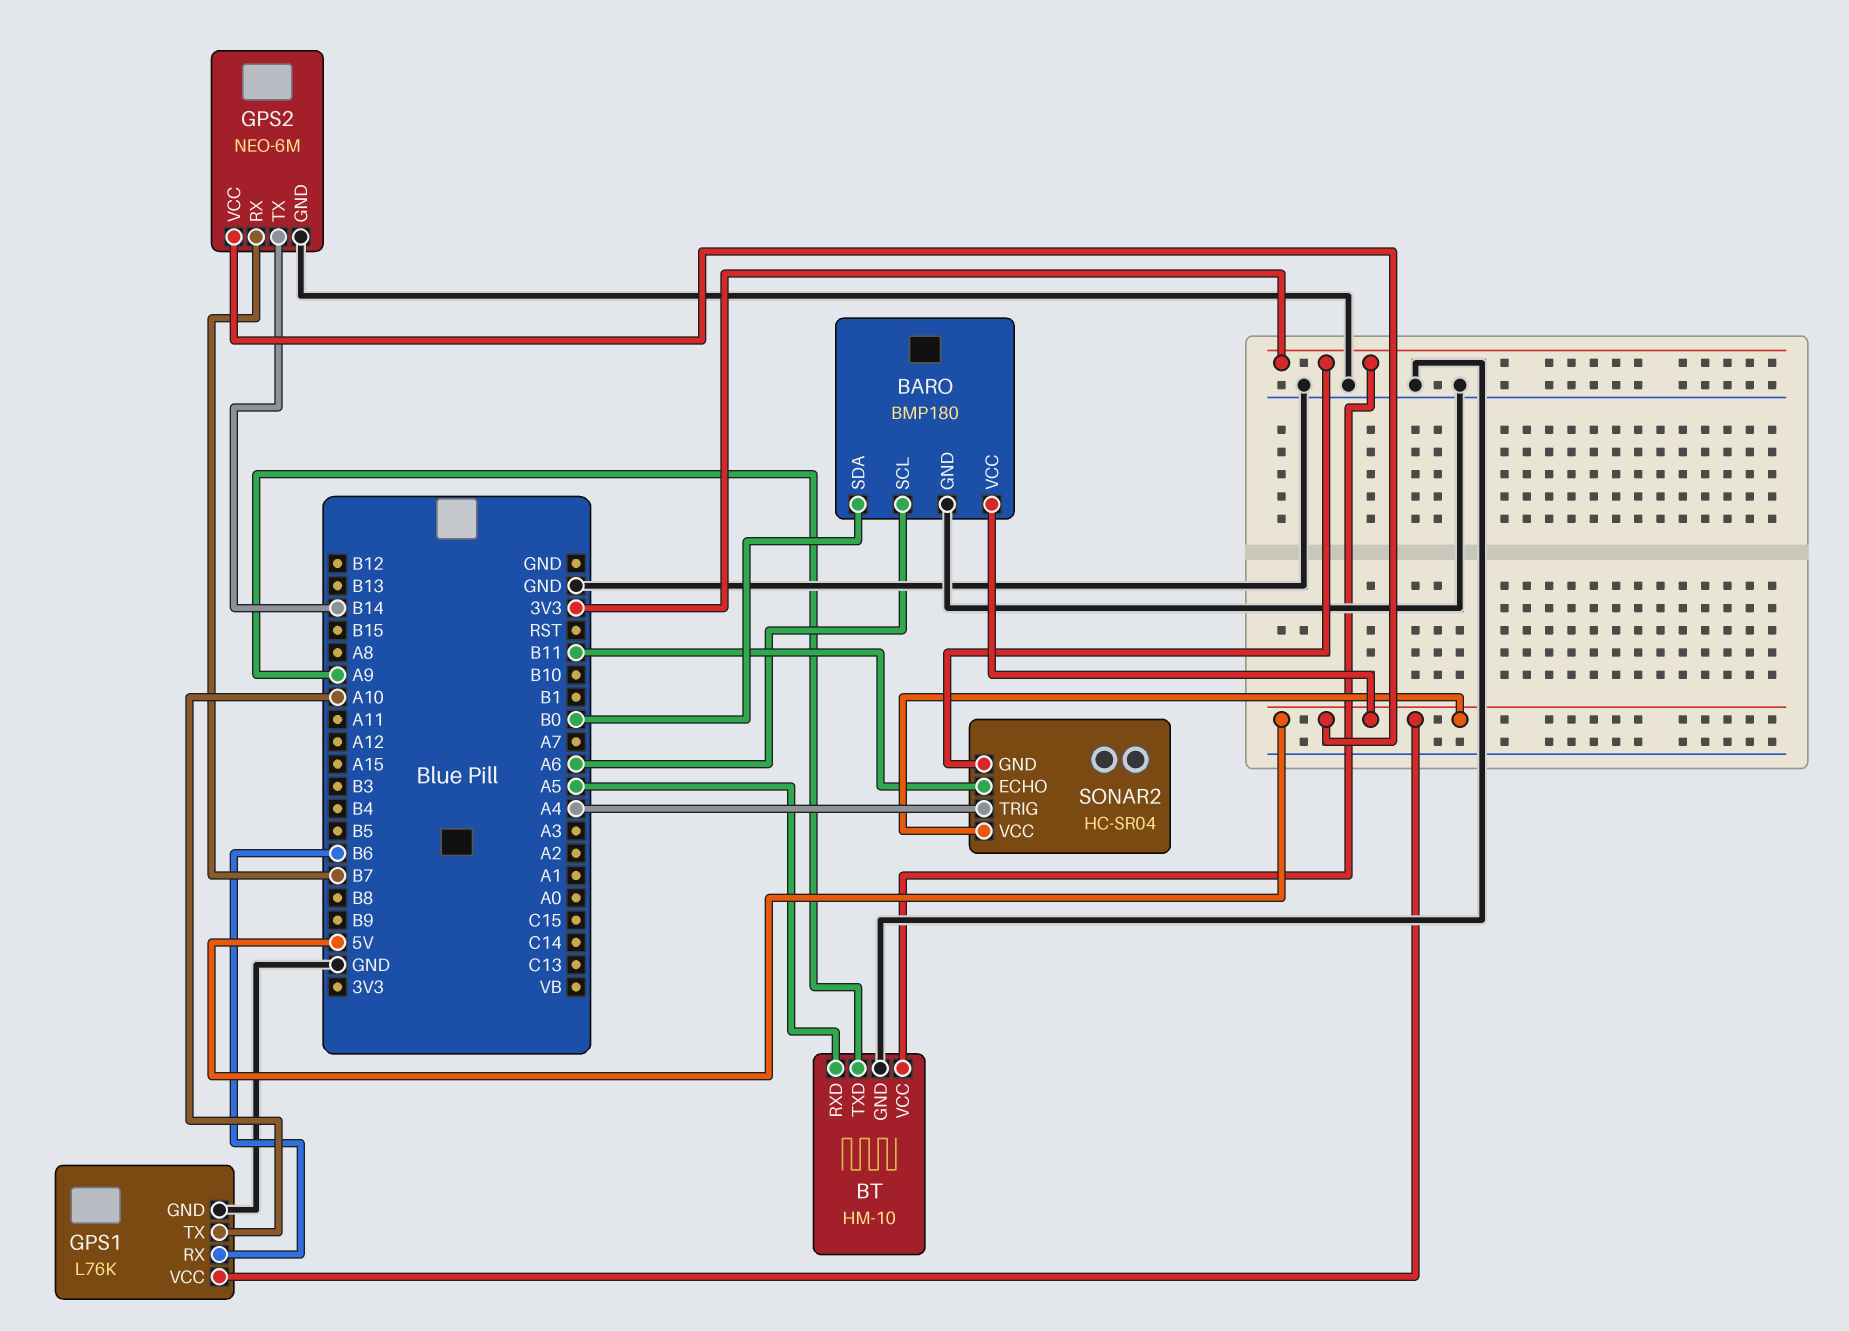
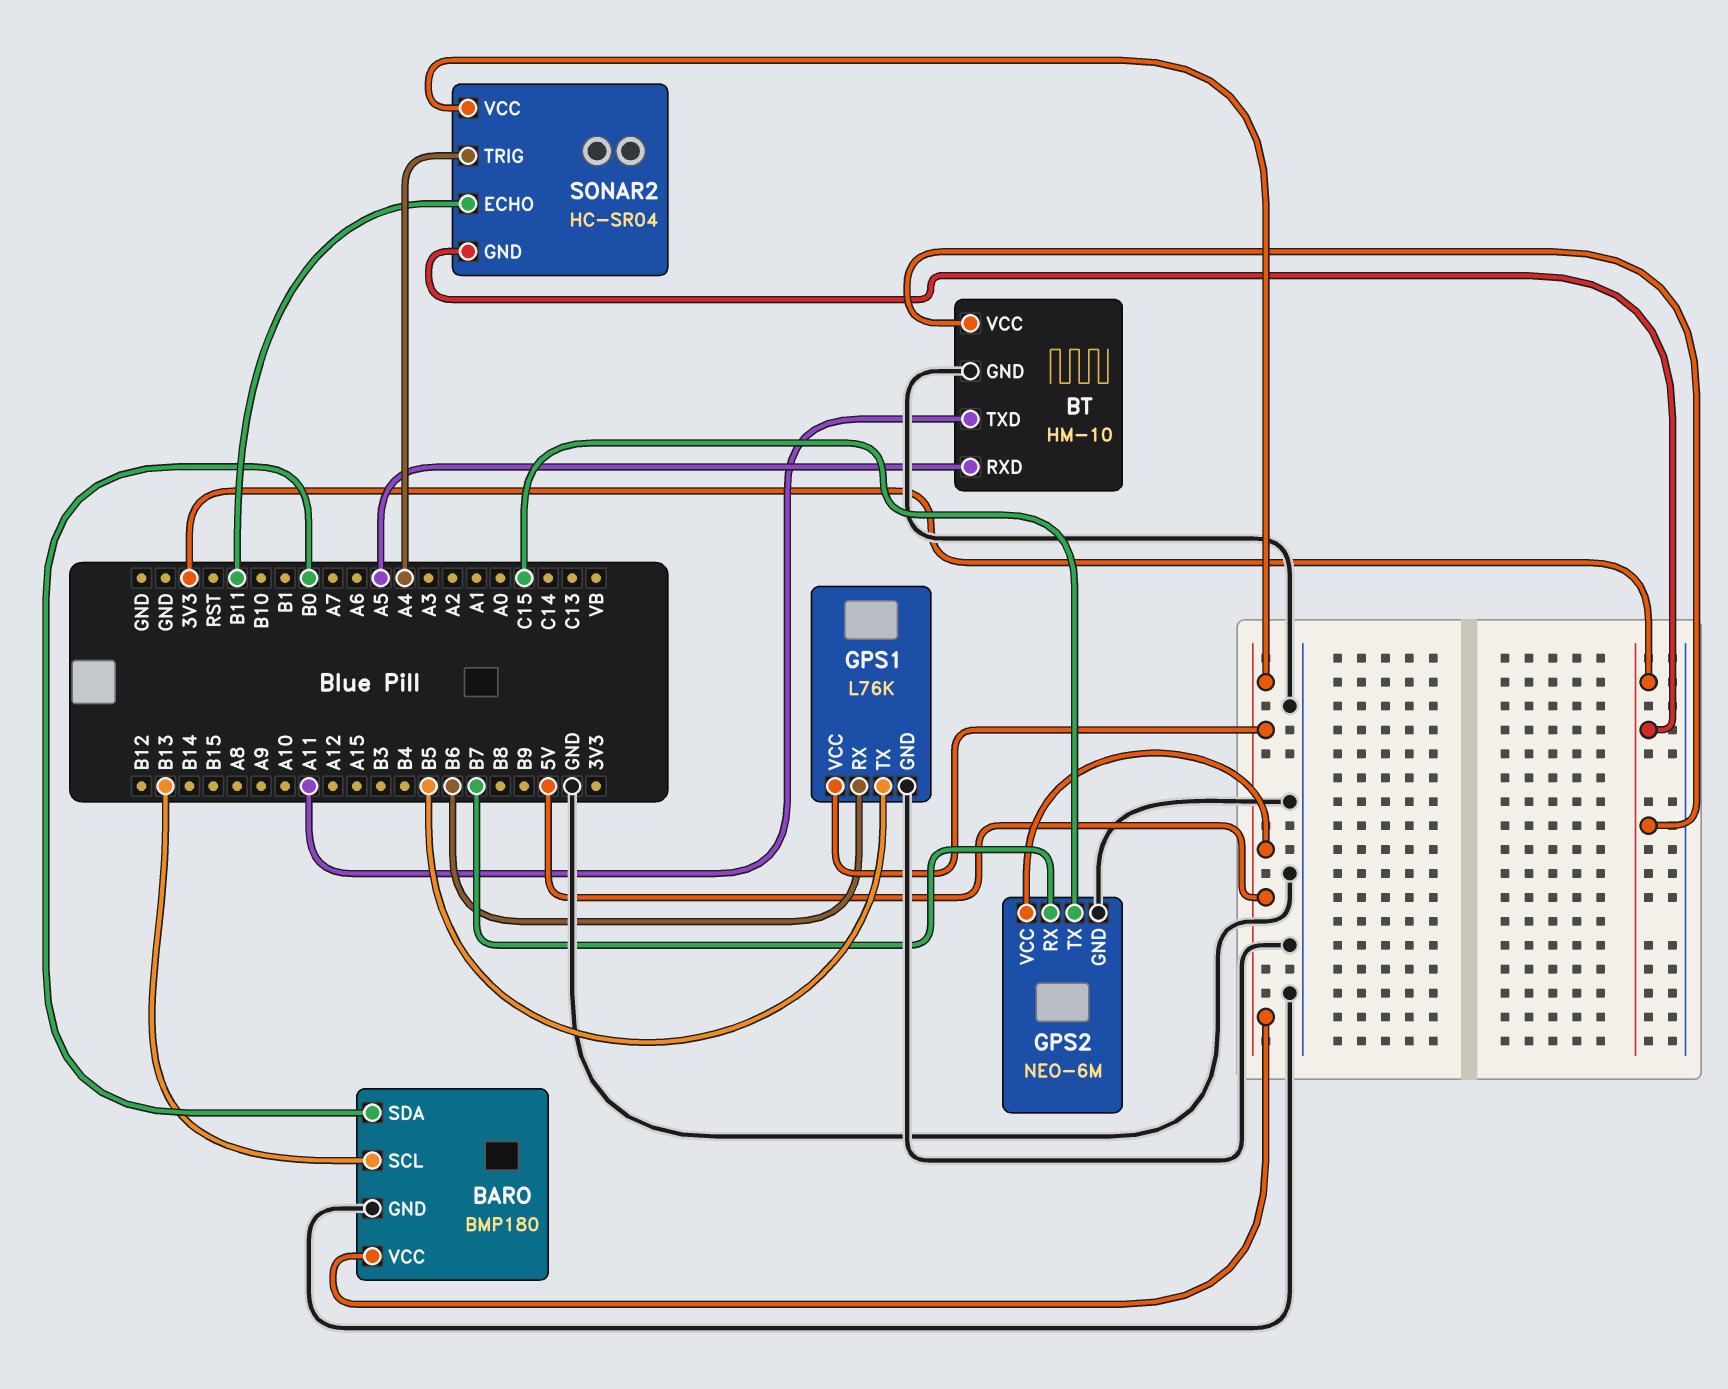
BARO pin SCL: A6 -> B13
BT pin TXD: A9 -> A11
GPS1 pin TX: A10 -> B5
GPS2 pin TX: B14 -> C15

